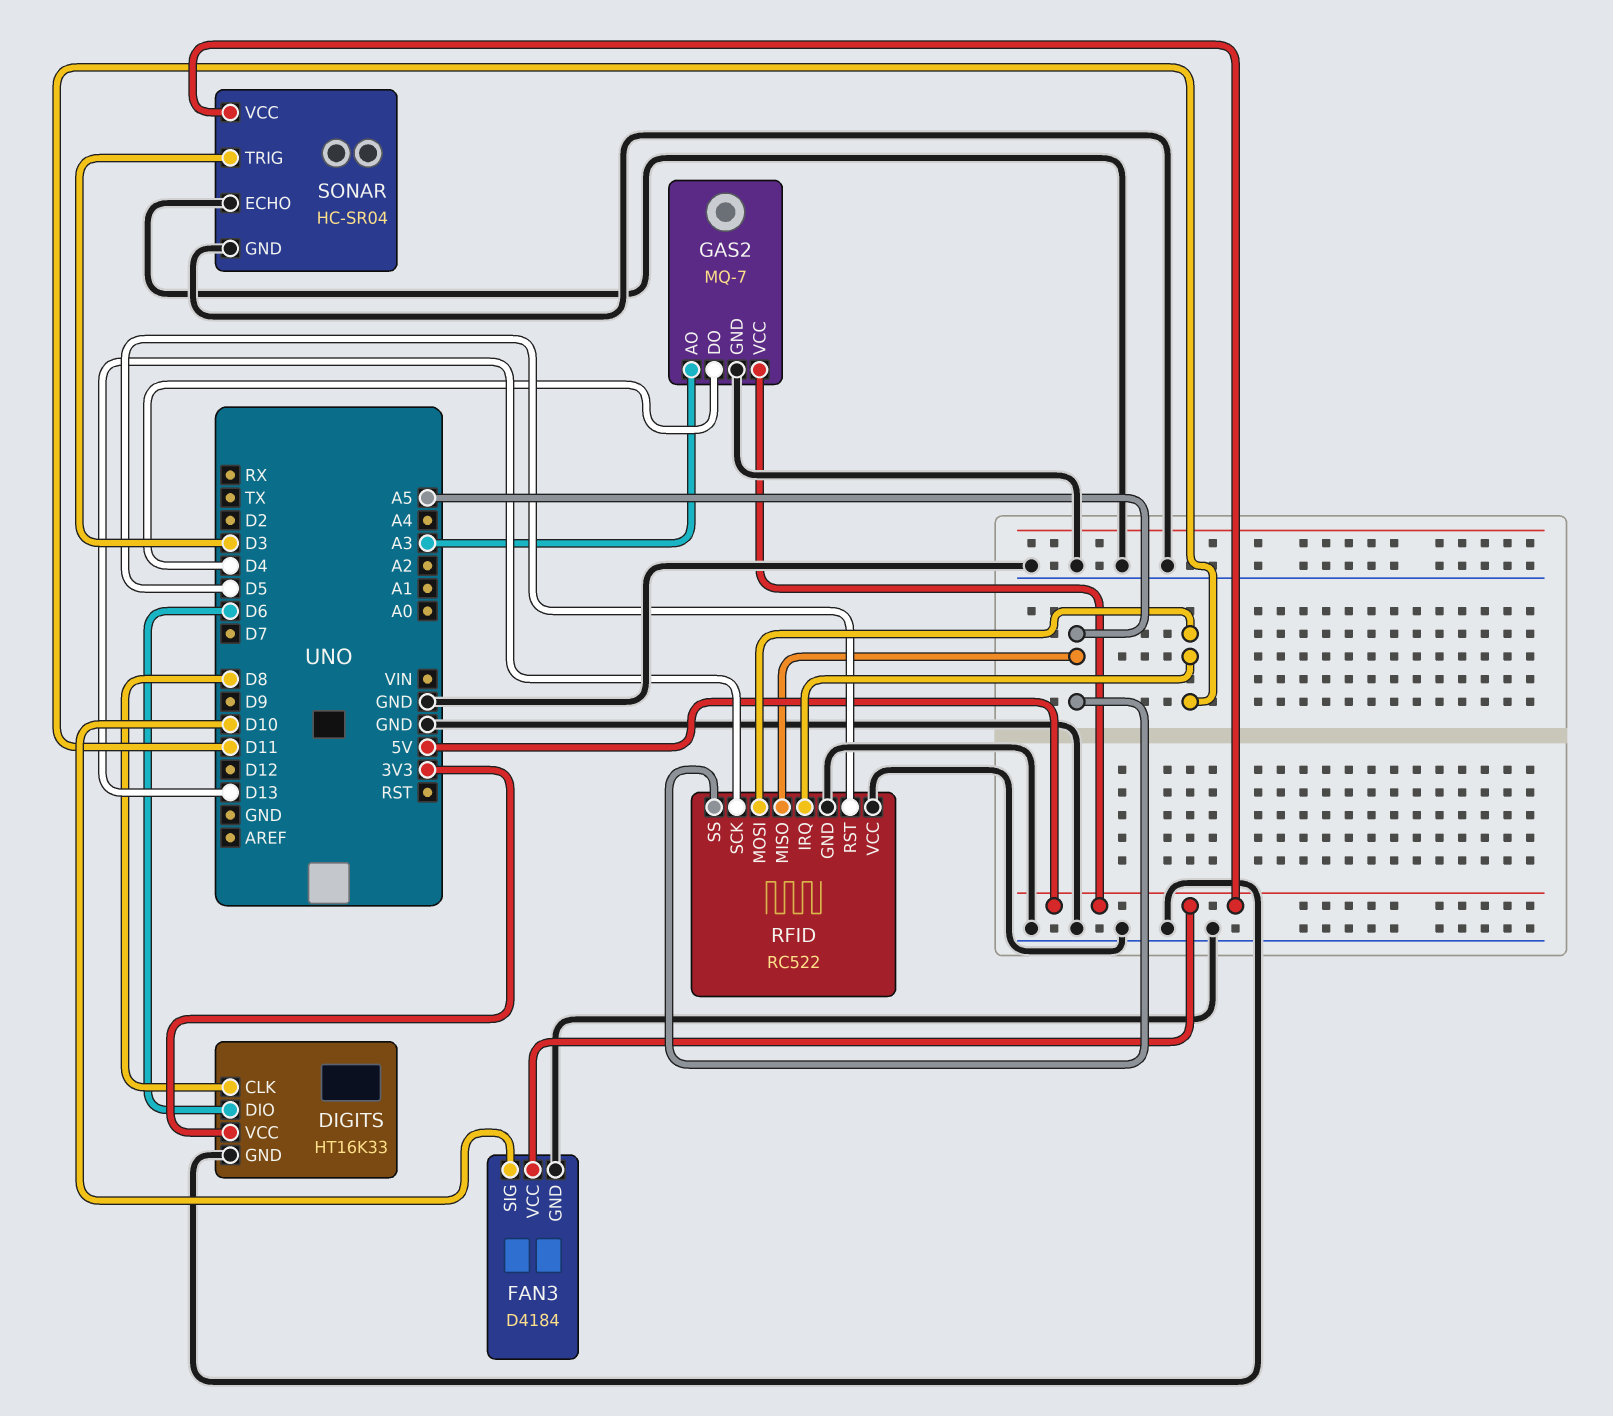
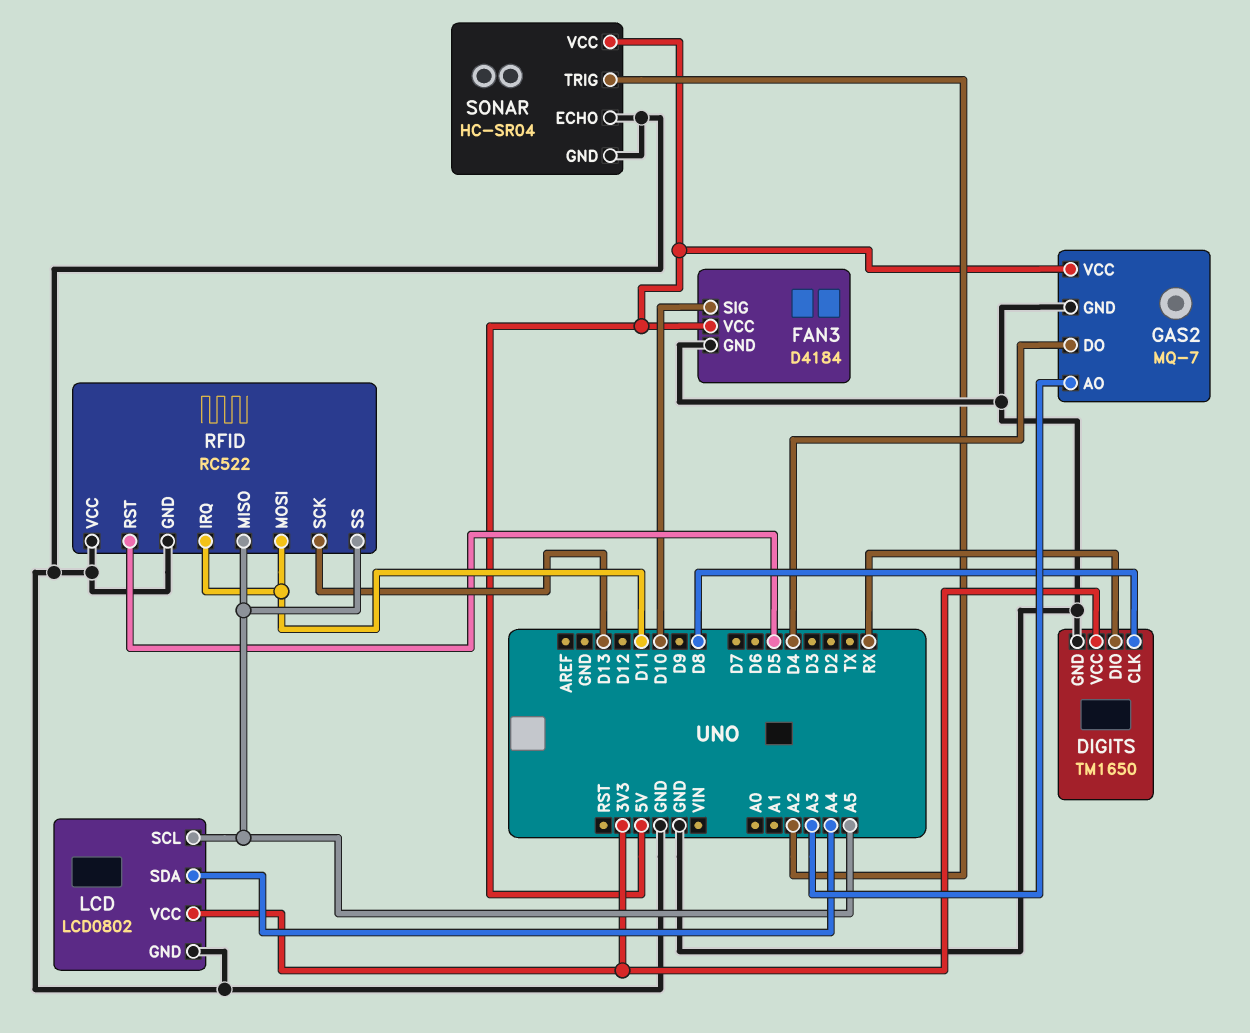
DIGITS: HT16K33 -> TM1650
DIGITS pin DIO: D6 -> RX
LCD: none -> LCD0802
LCD pin GND: none -> GND
LCD pin SCL: none -> A5
LCD pin SDA: none -> A4
LCD pin VCC: none -> 3V3
SONAR pin TRIG: D3 -> A2

